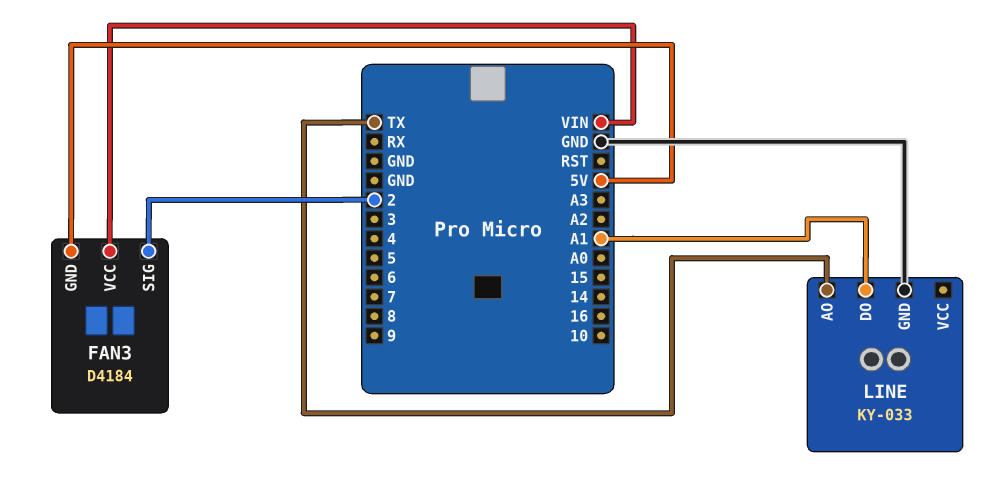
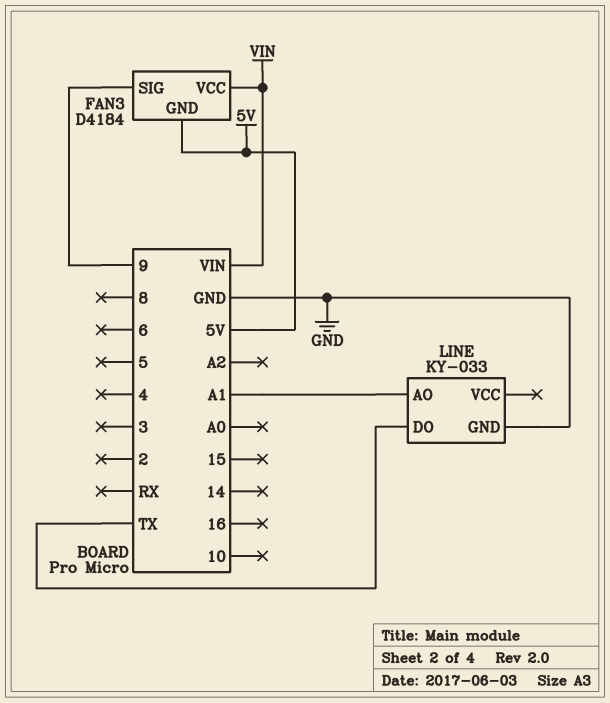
FAN3 pin SIG: 2 -> 9
LINE pin AO: TX -> A1
LINE pin DO: A1 -> TX

